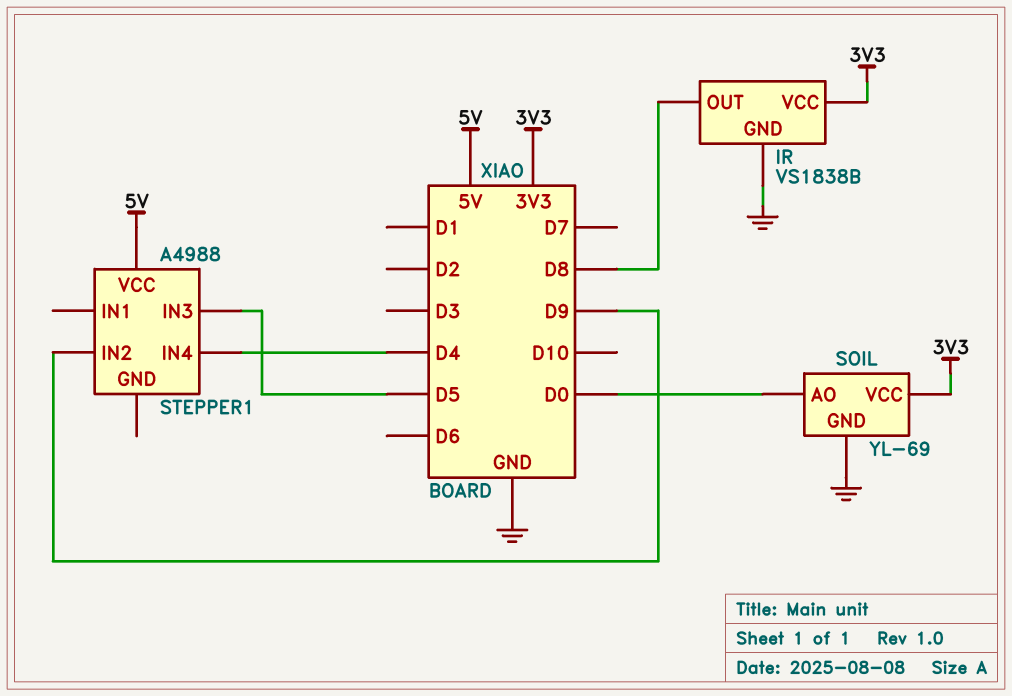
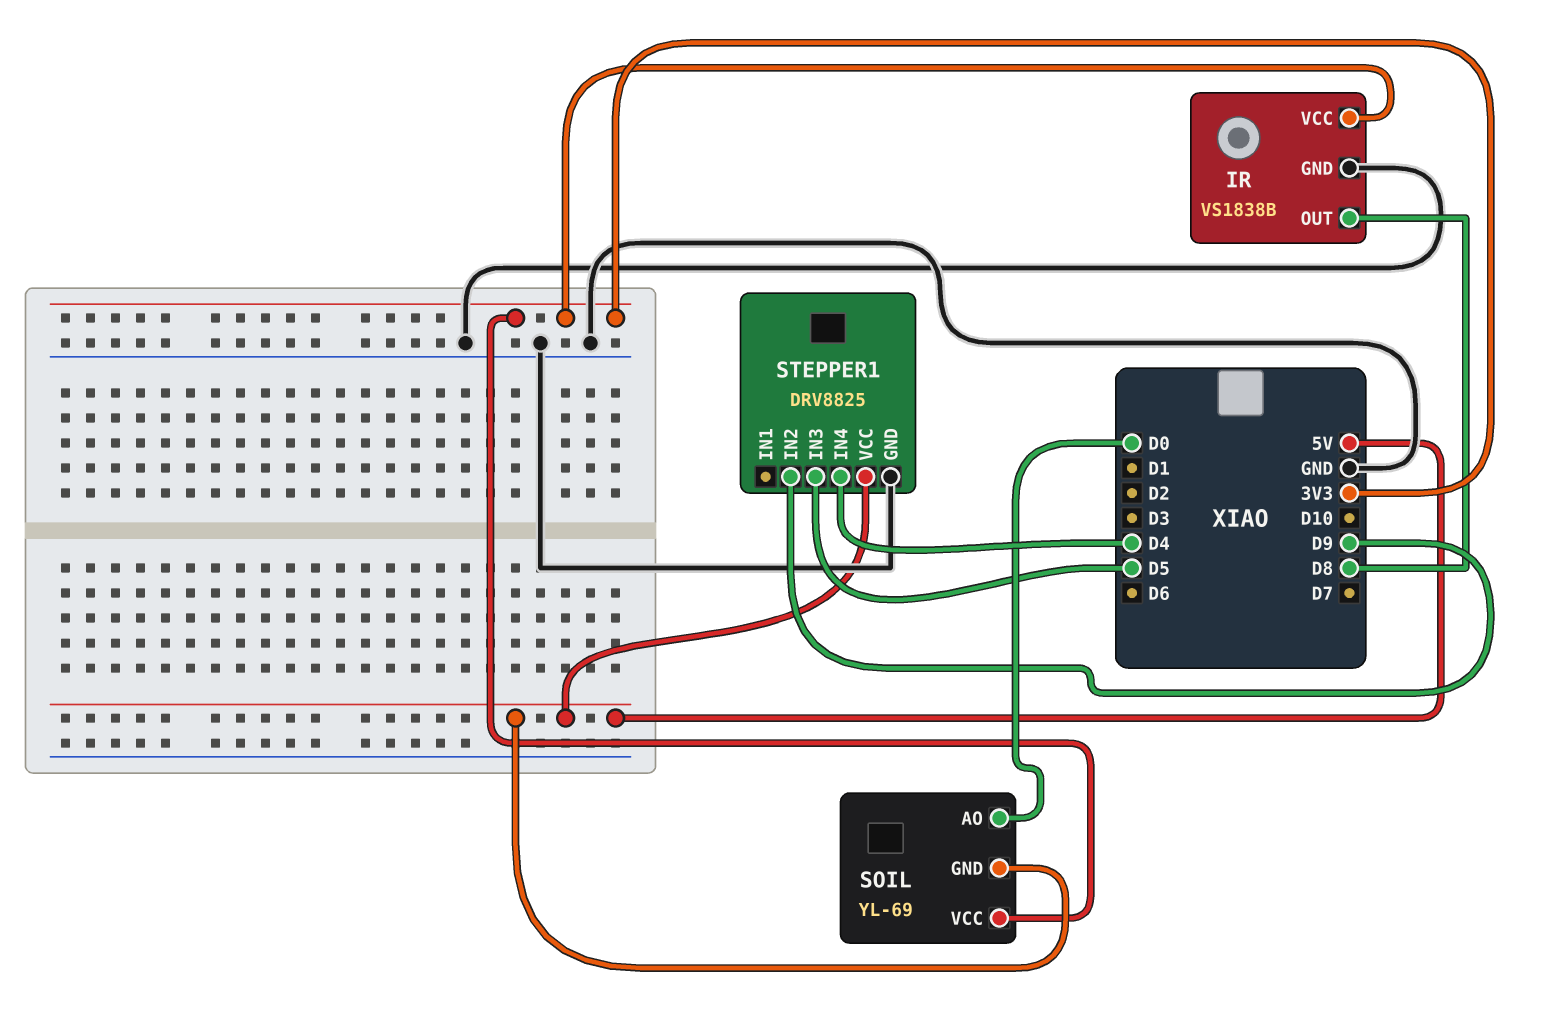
SOIL pin GND: GND -> 5V
STEPPER1: A4988 -> DRV8825
STEPPER1 pin GND: none -> GND

